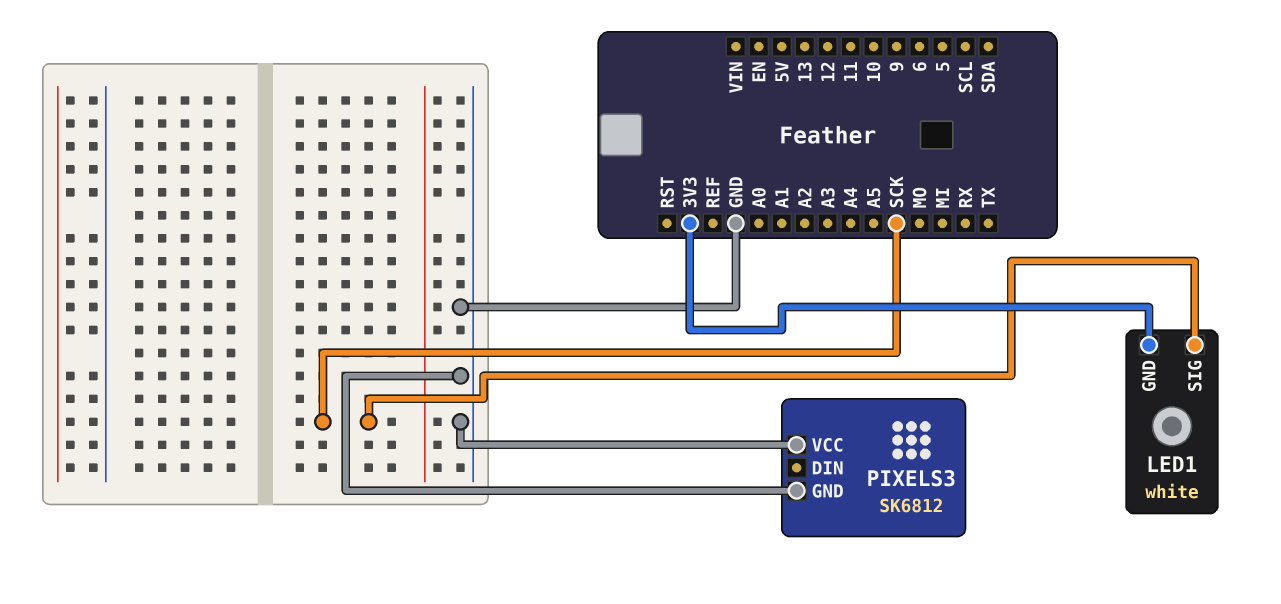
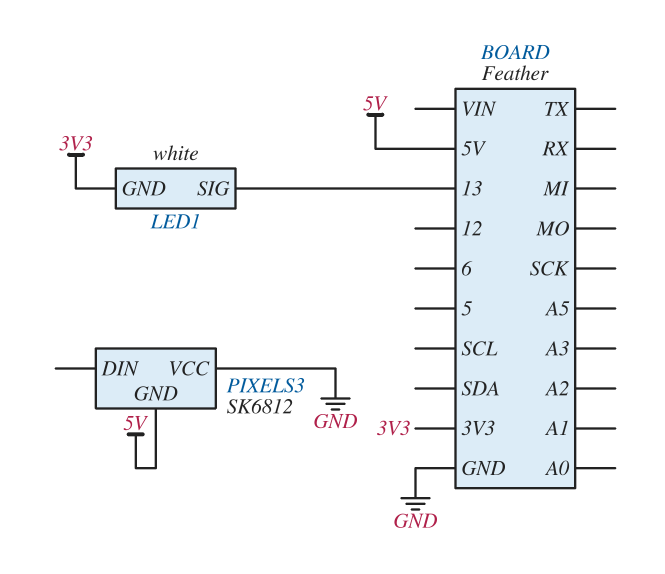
LED1 pin SIG: SCK -> 13
PIXELS3 pin GND: GND -> 5V

